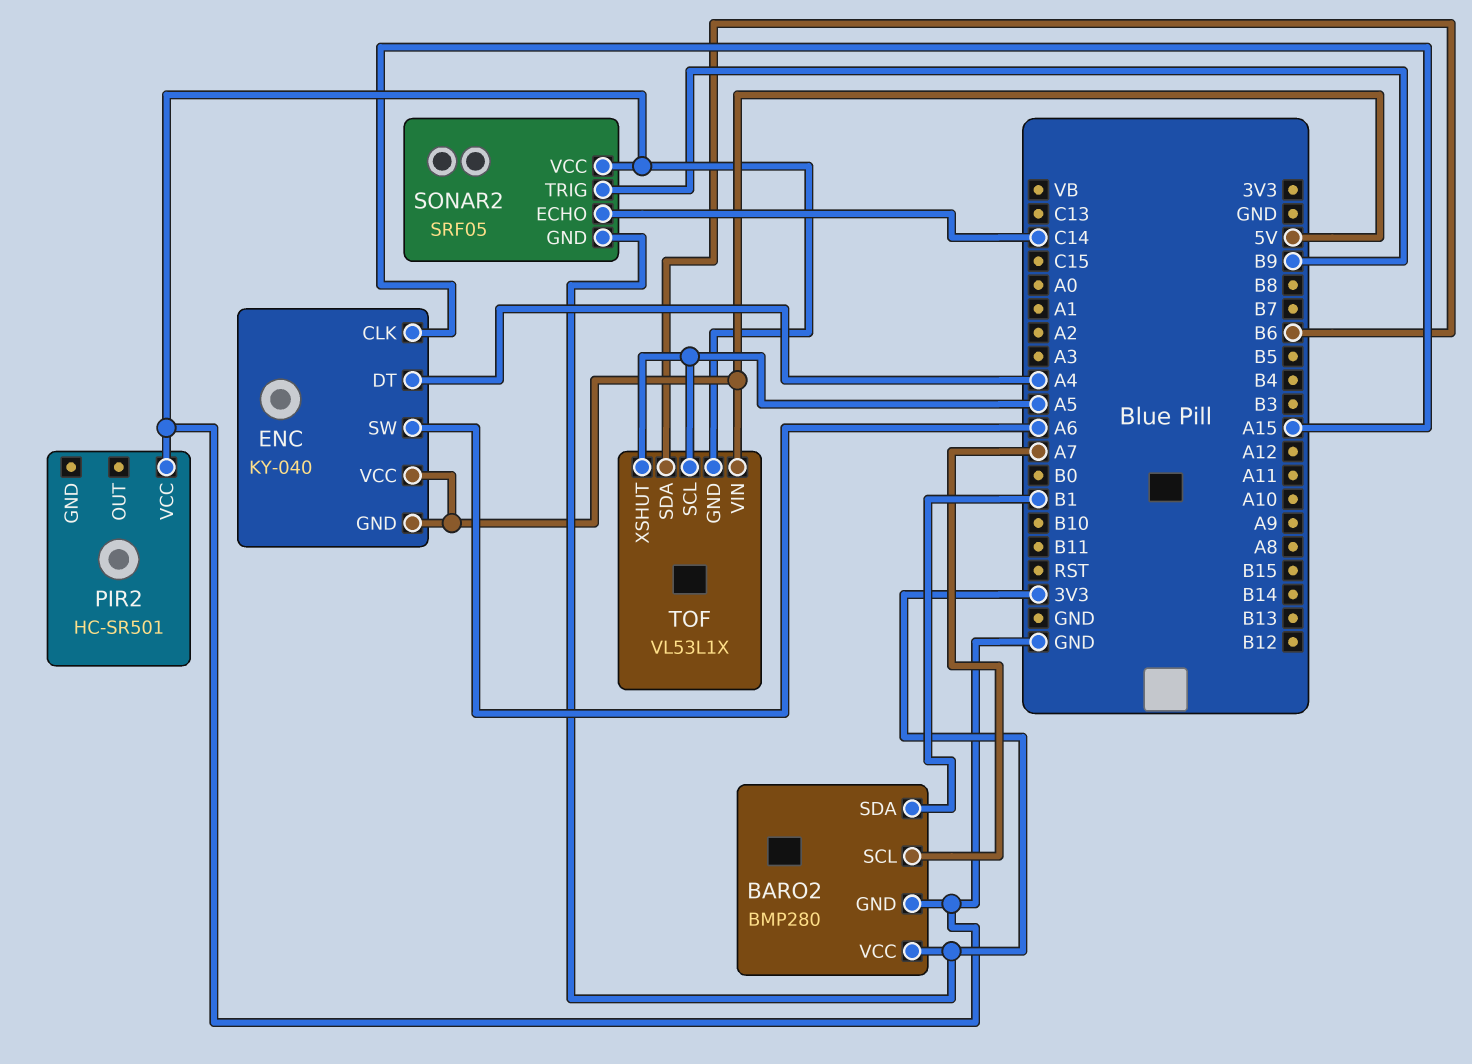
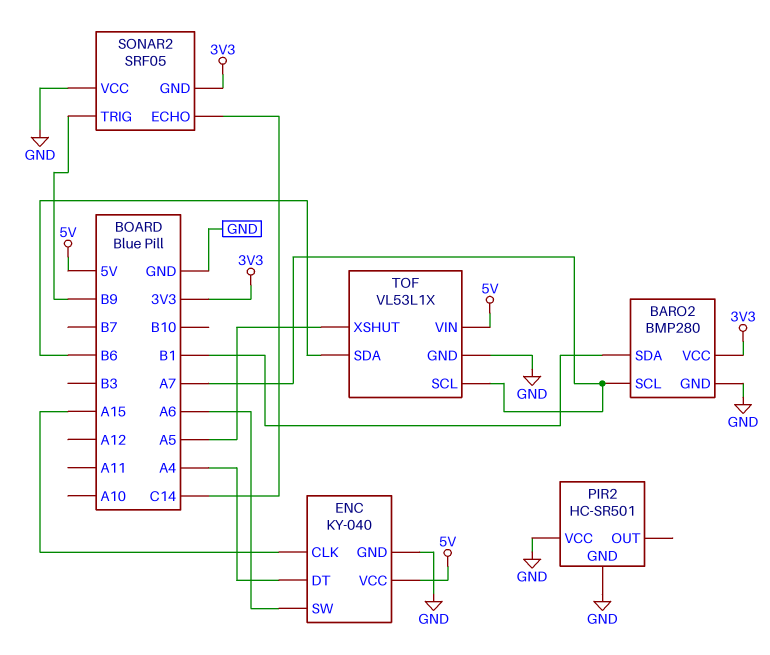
ENC pin GND: 5V -> GND
PIR2 pin GND: none -> GND
TOF pin SCL: A5 -> A7

